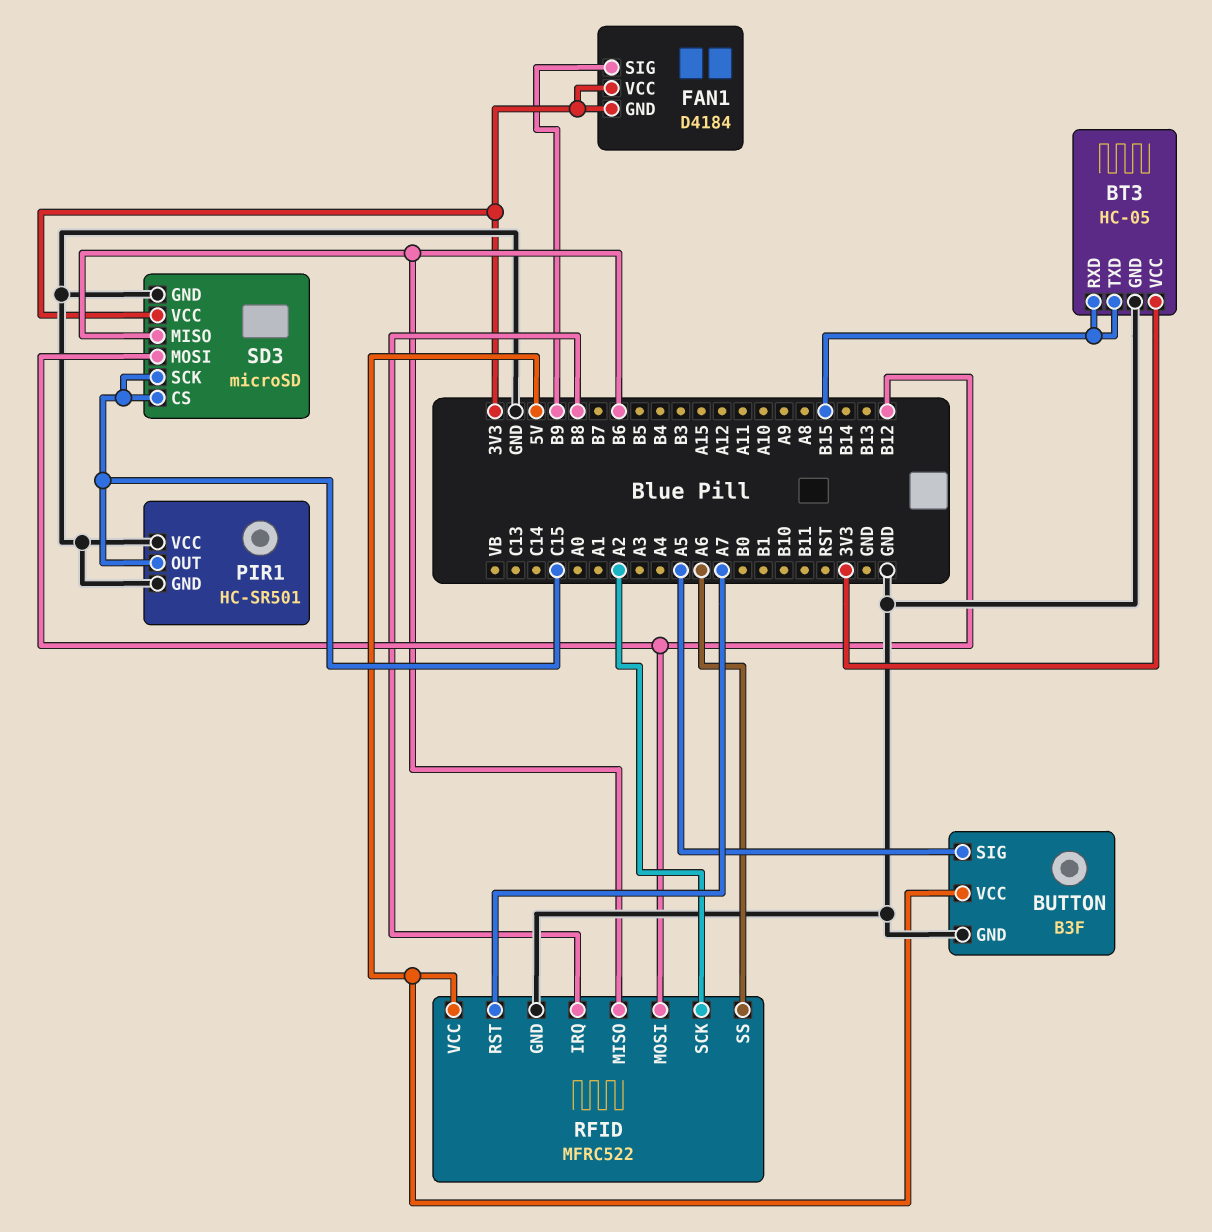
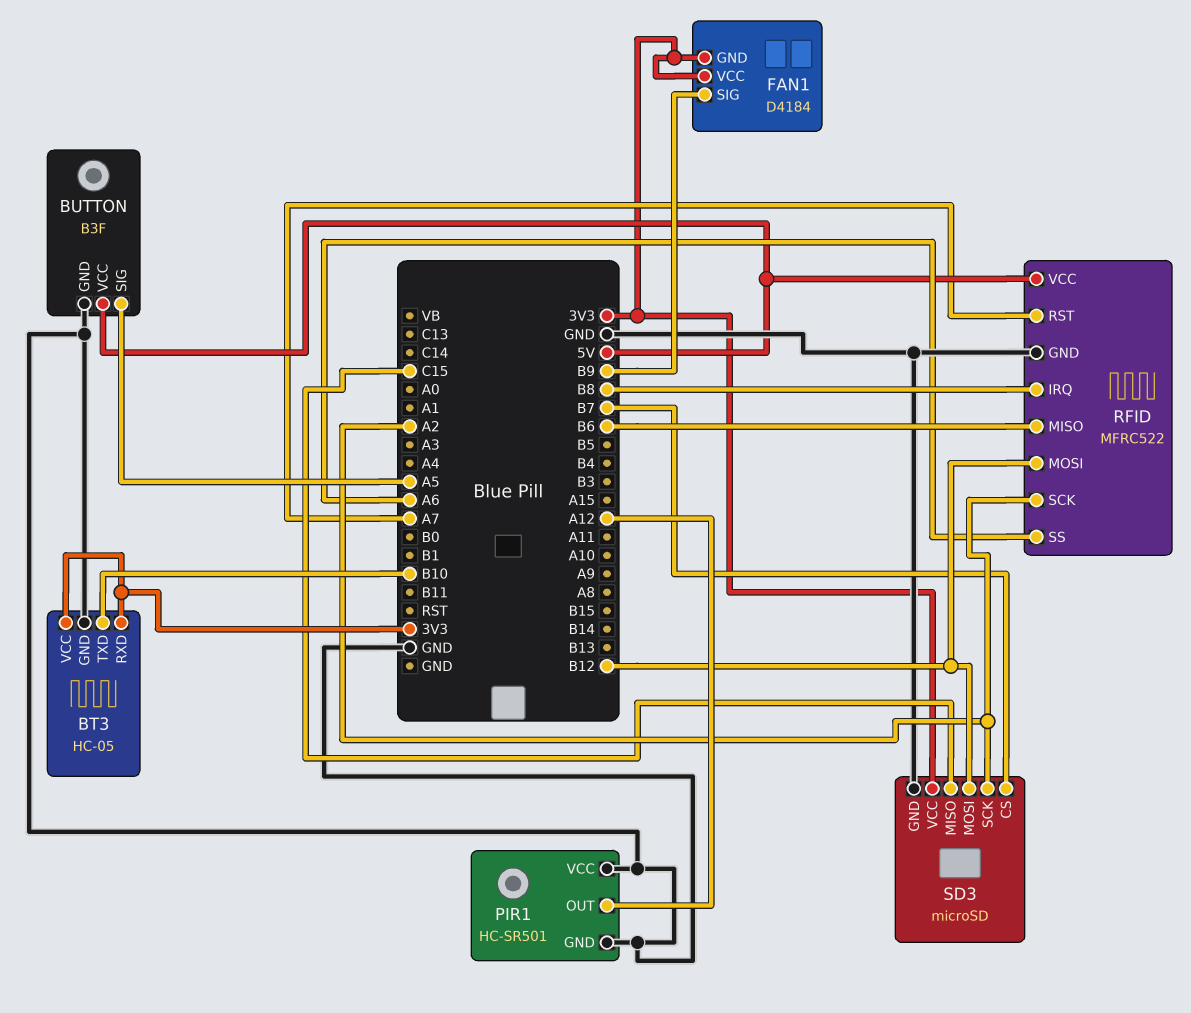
BT3 pin RXD: B15 -> 3V3
BT3 pin TXD: B15 -> B10
PIR1 pin OUT: C15 -> A12
SD3 pin CS: C15 -> B7
SD3 pin MISO: B6 -> C15
SD3 pin SCK: C15 -> A2

